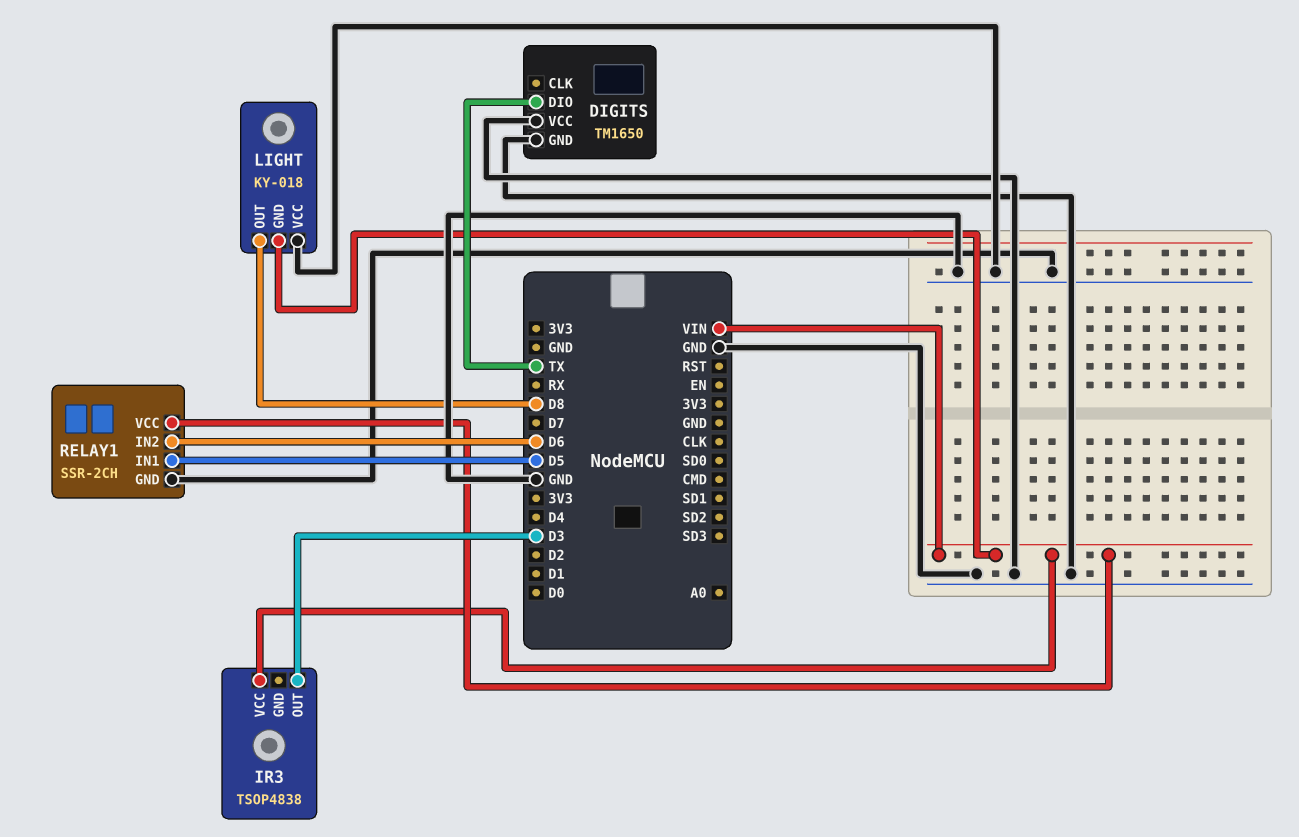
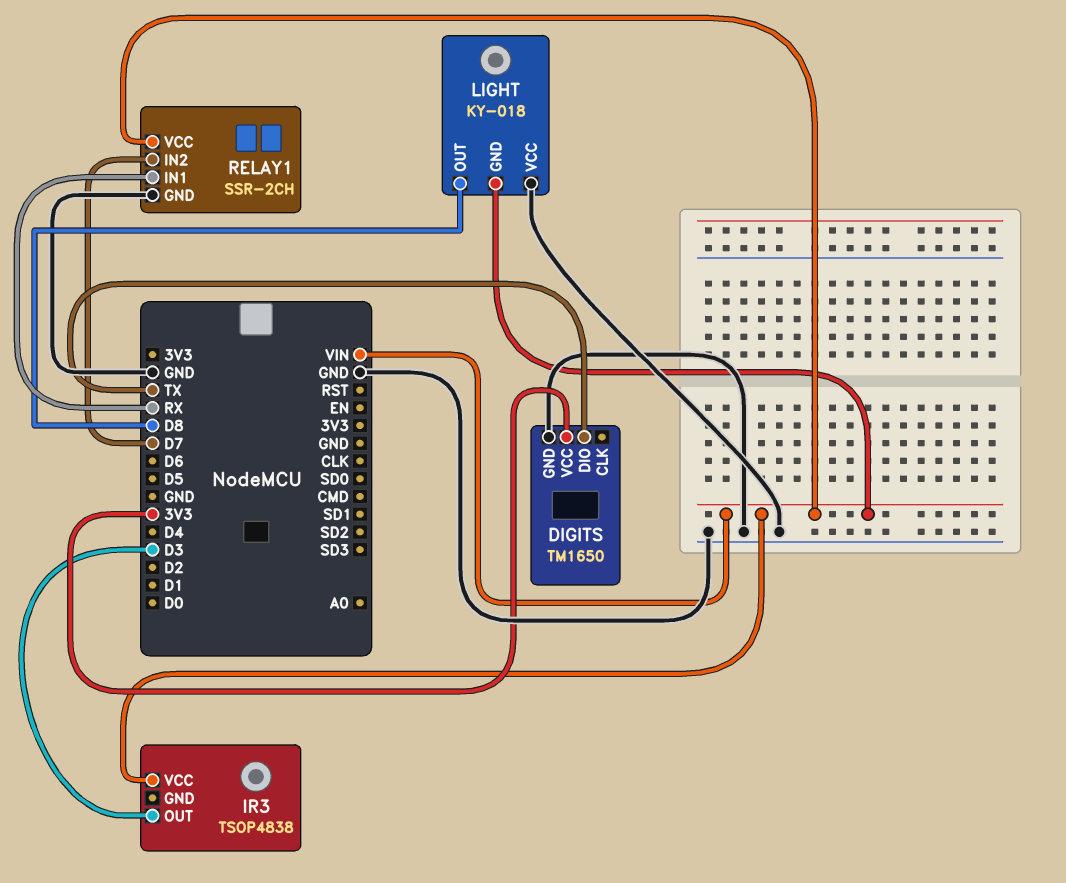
DIGITS pin VCC: GND -> 3V3
RELAY1 pin IN1: D5 -> RX
RELAY1 pin IN2: D6 -> D7

